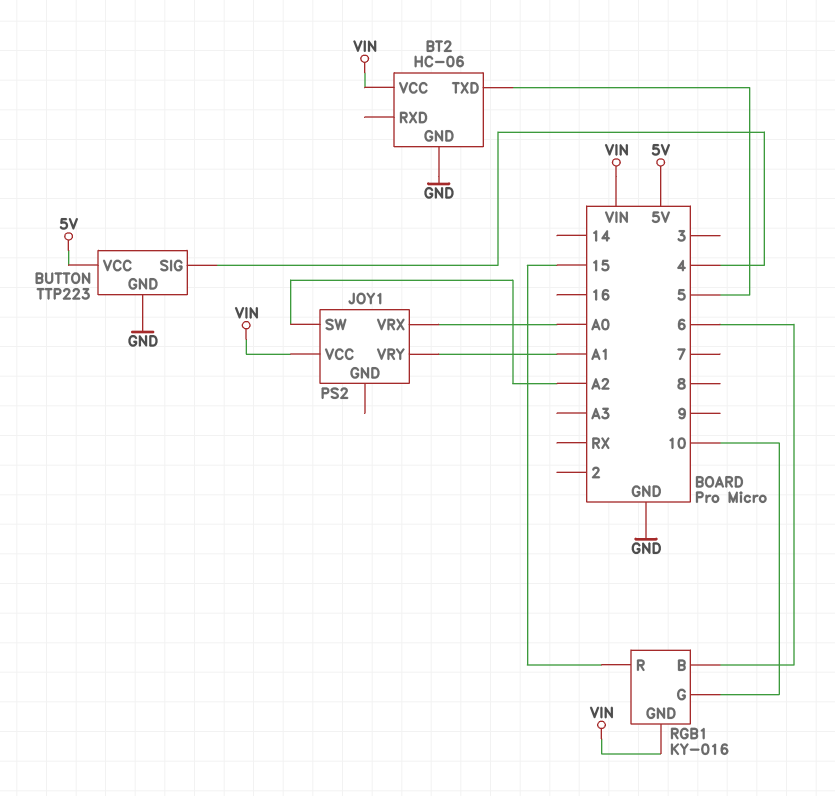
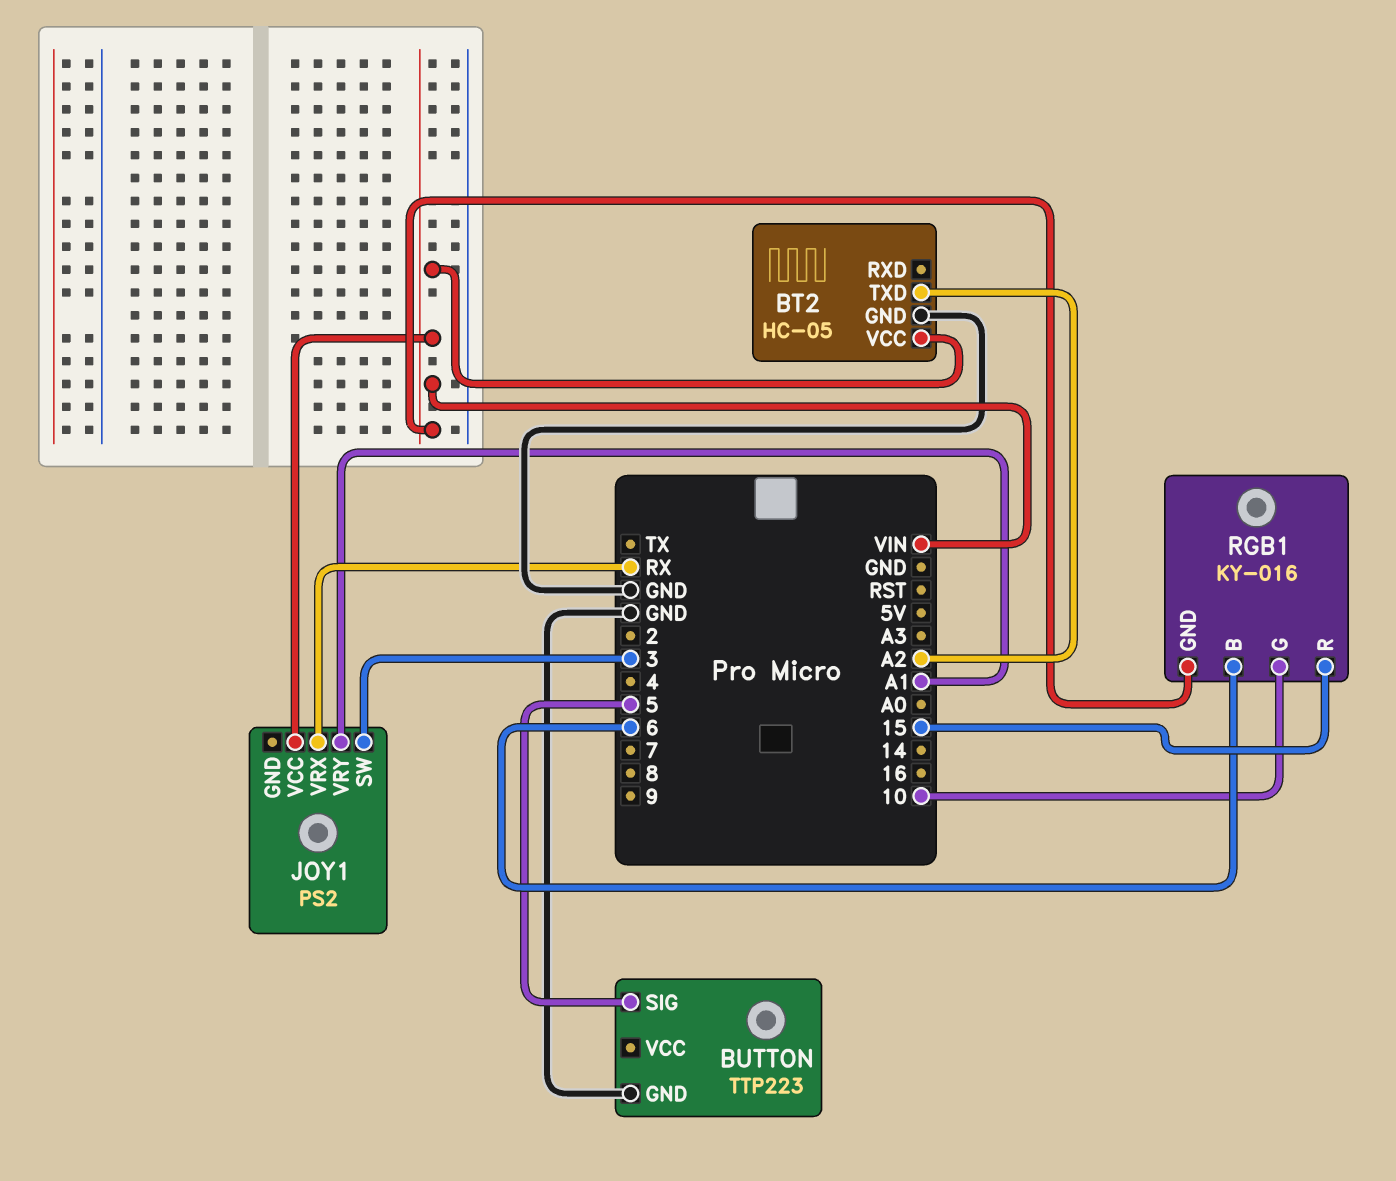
BT2: HC-06 -> HC-05
BT2 pin TXD: 5 -> A2
BUTTON pin SIG: 4 -> 5
BUTTON pin VCC: 5V -> none
JOY1 pin SW: A2 -> 3
JOY1 pin VRX: A0 -> RX

